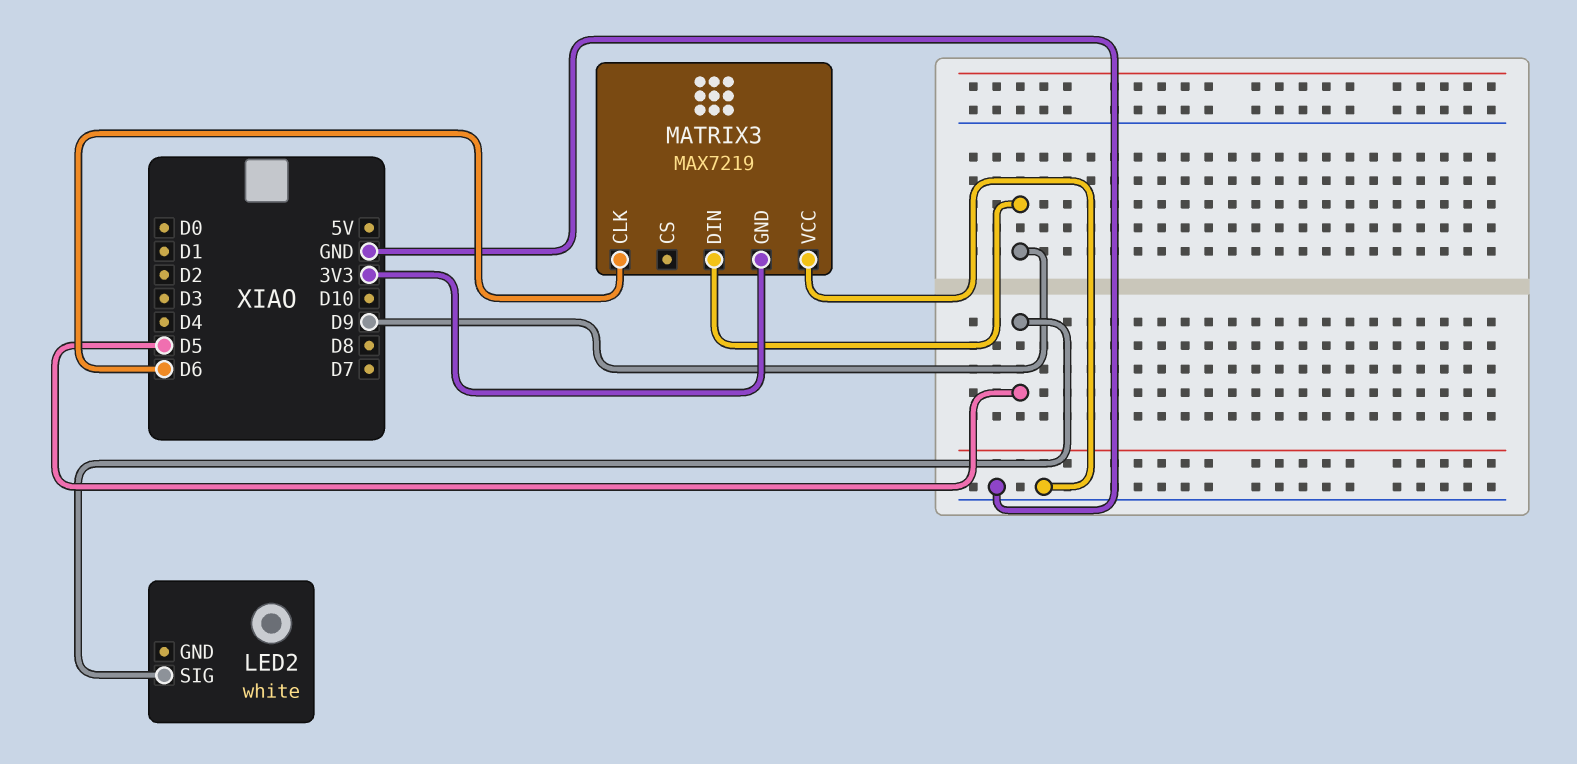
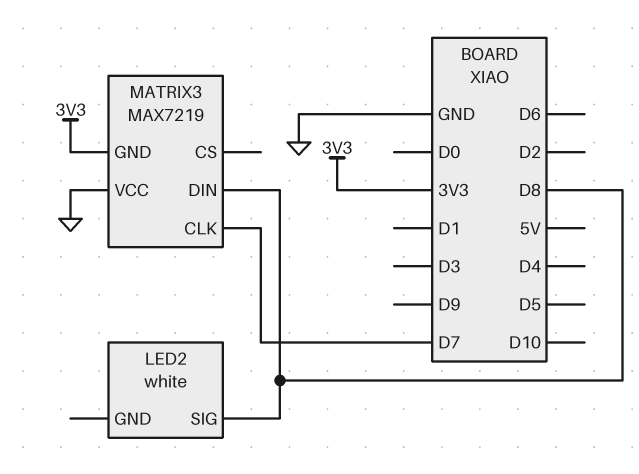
LED2 pin SIG: D5 -> D8
MATRIX3 pin CLK: D6 -> D7
MATRIX3 pin DIN: D9 -> D8

